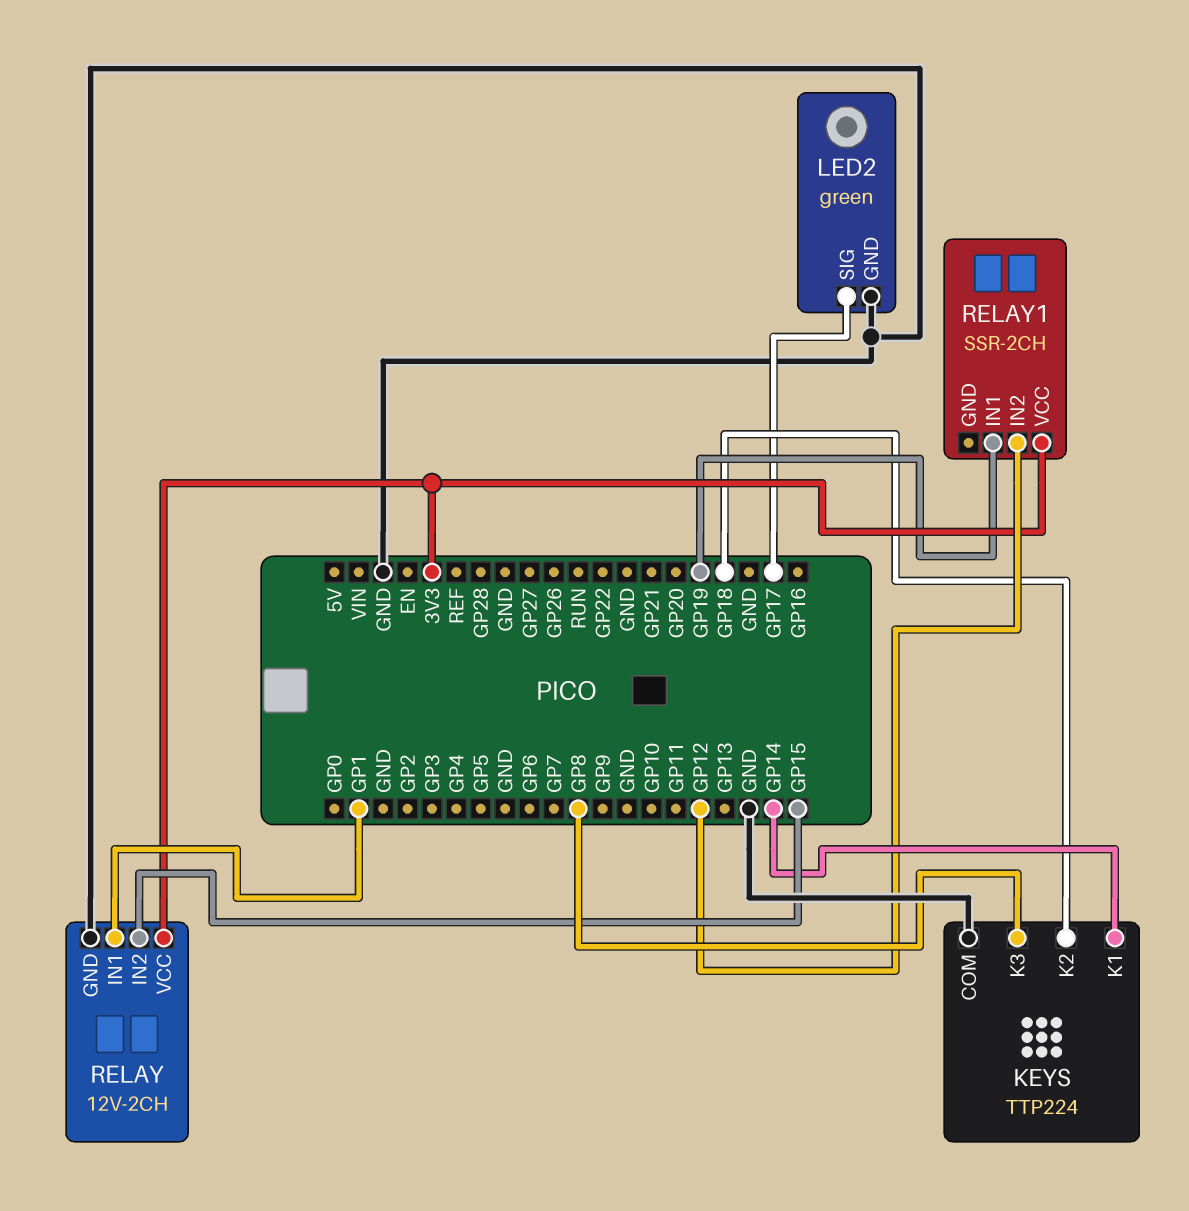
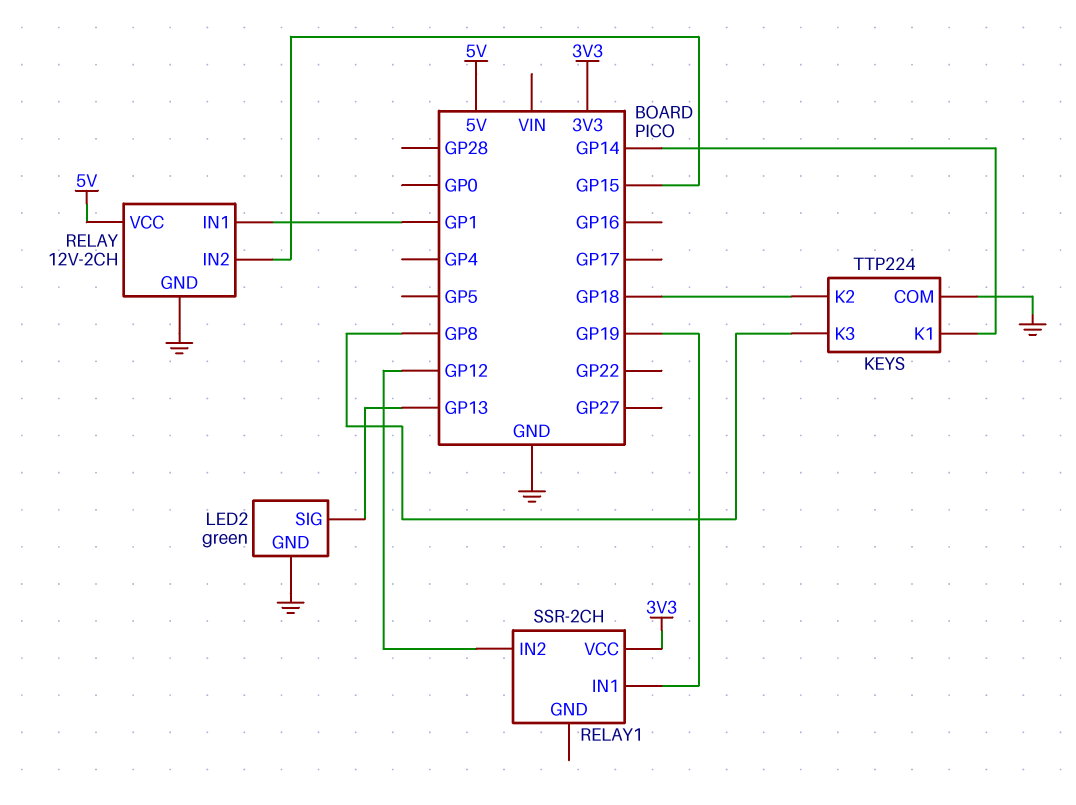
LED2 pin SIG: GP17 -> GP13
RELAY pin VCC: 3V3 -> 5V

